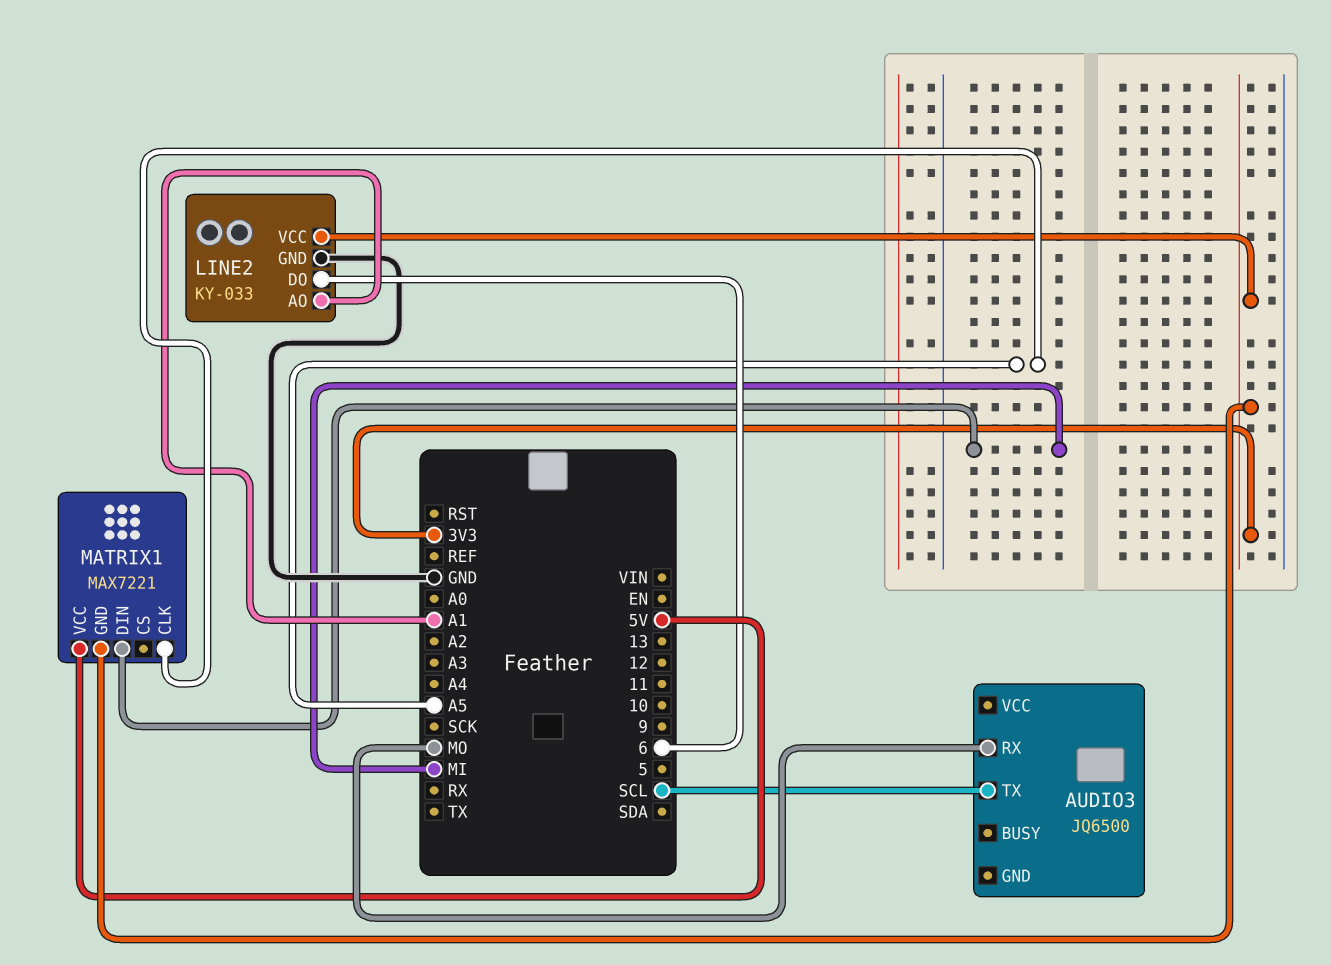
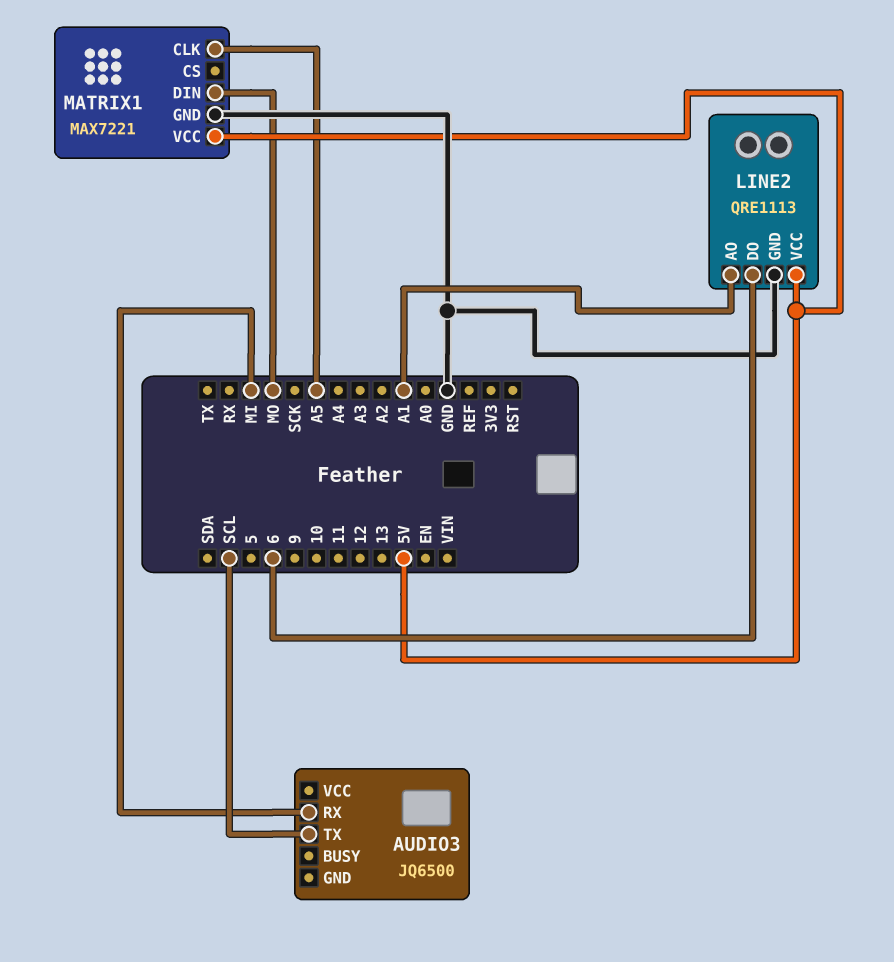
AUDIO3 pin RX: MO -> MI
LINE2: KY-033 -> QRE1113
LINE2 pin VCC: 3V3 -> 5V
MATRIX1 pin DIN: MI -> MO
MATRIX1 pin GND: 3V3 -> GND

